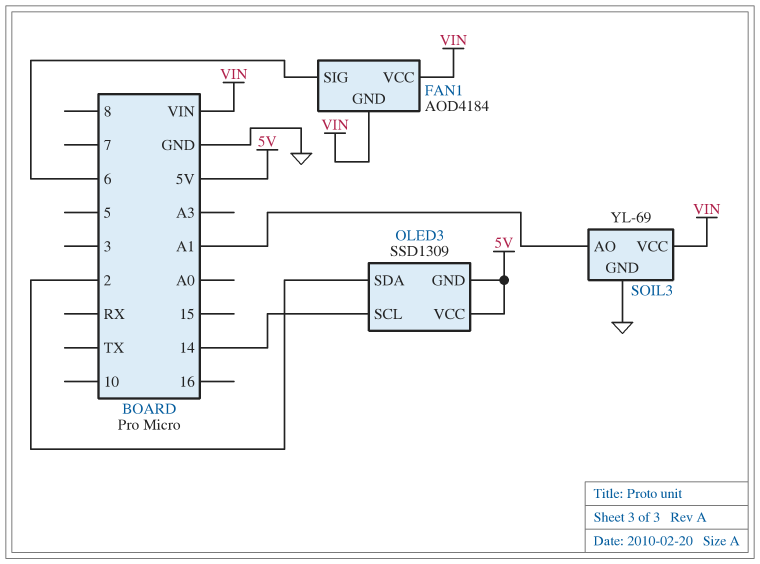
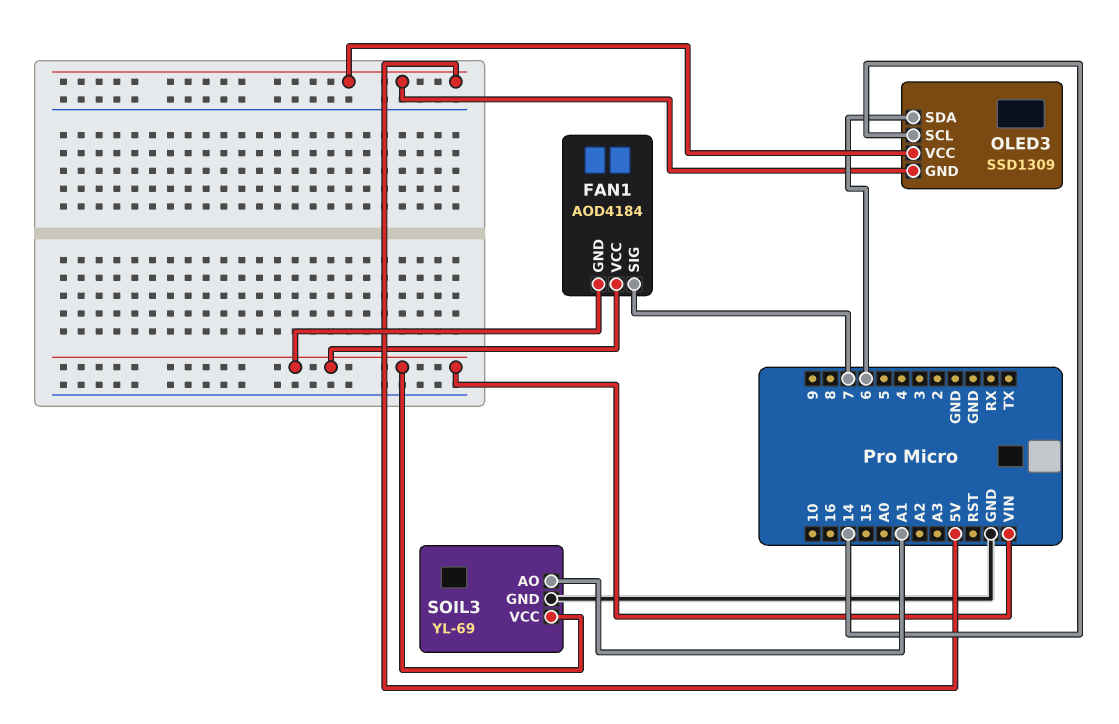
FAN1 pin SIG: 6 -> 7
OLED3 pin SDA: 2 -> 6

